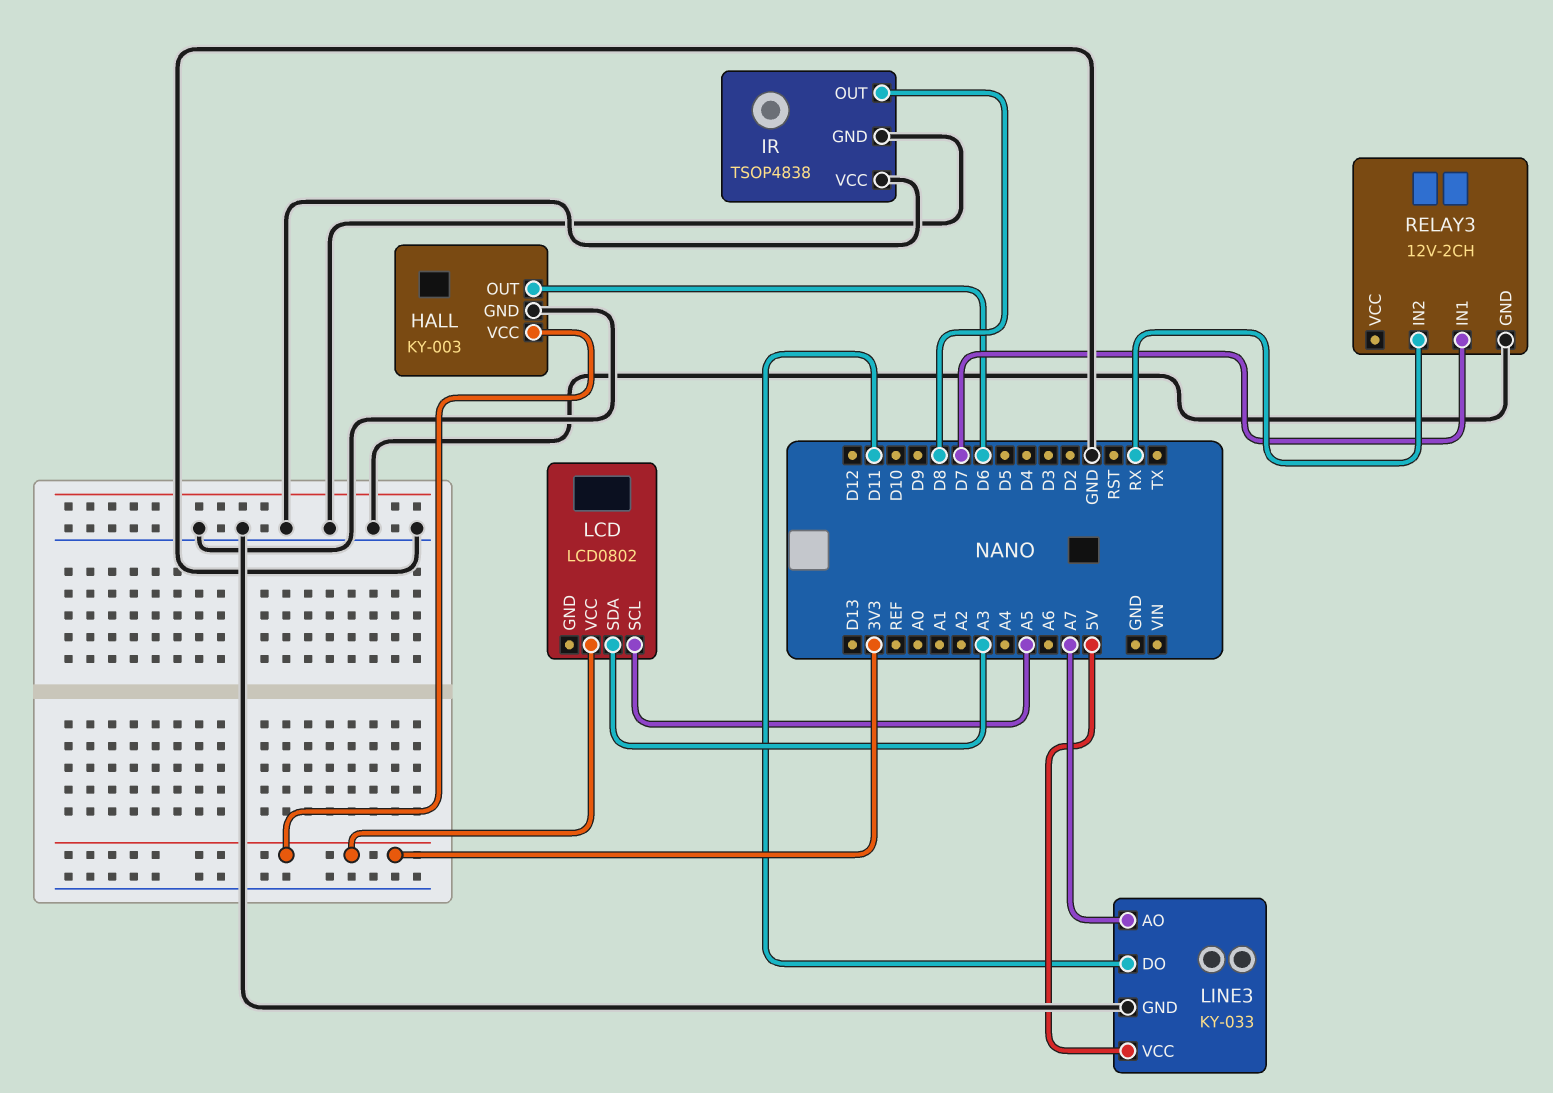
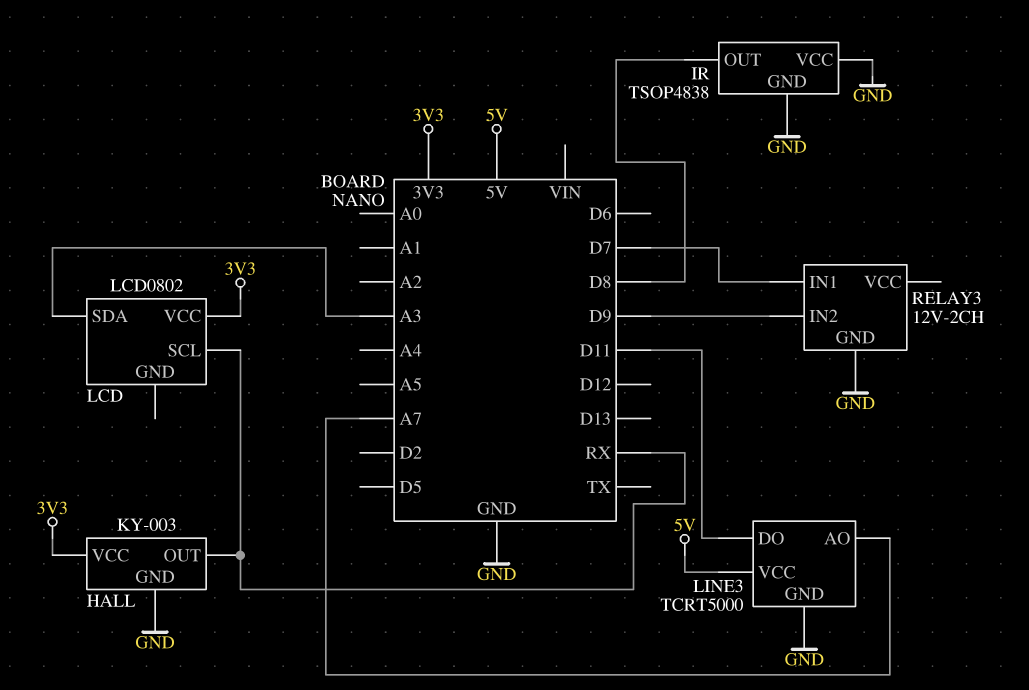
HALL pin OUT: D6 -> RX
LCD pin SCL: A5 -> RX
LINE3: KY-033 -> TCRT5000
RELAY3 pin IN2: RX -> D9

